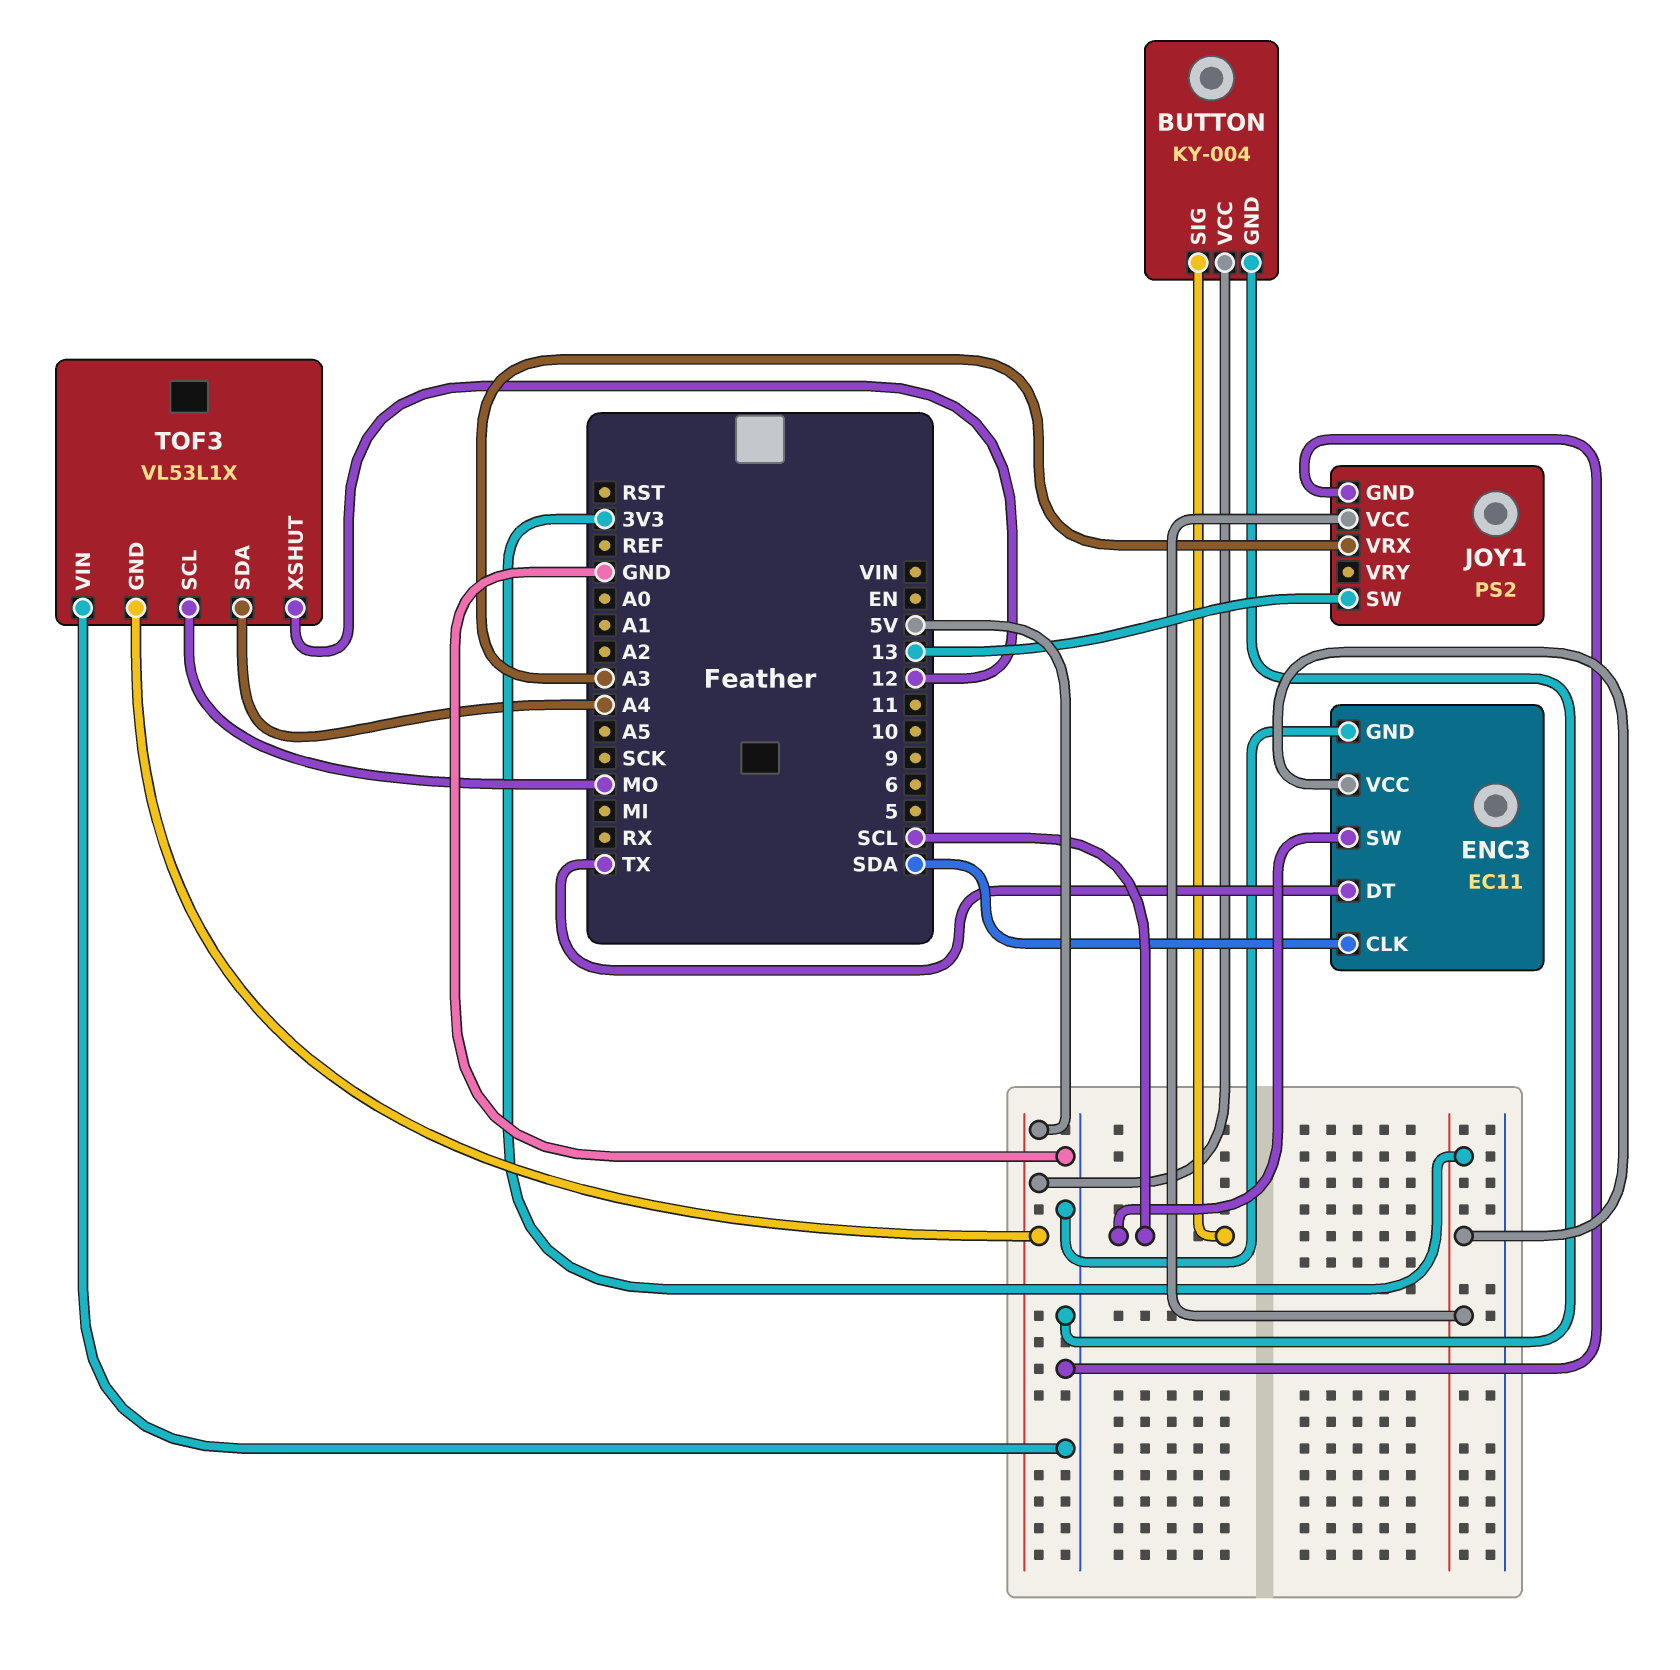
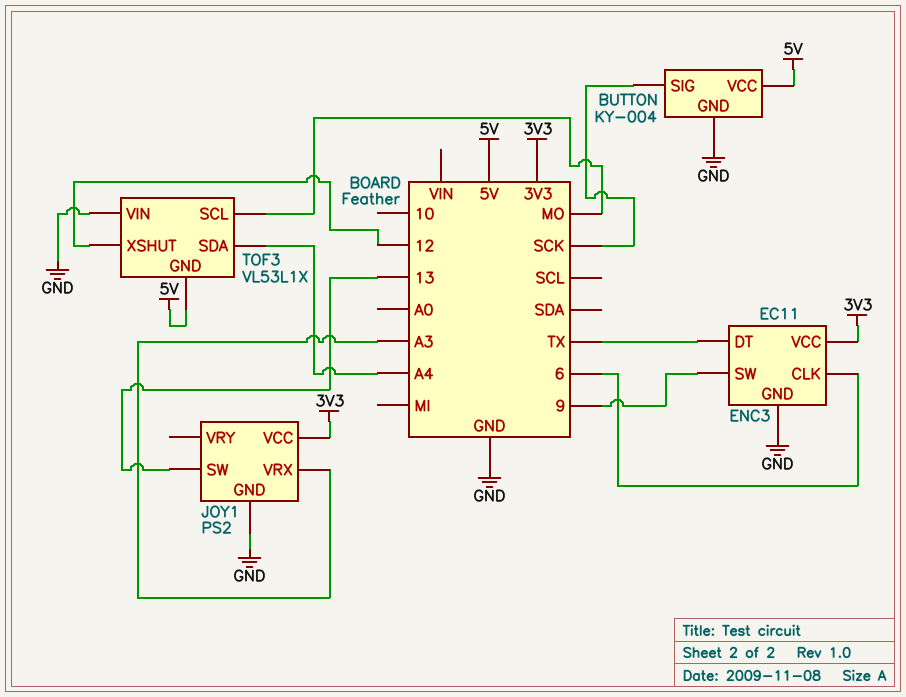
BUTTON pin SIG: SCL -> SCK
ENC3 pin CLK: SDA -> 6
ENC3 pin SW: SCL -> 9

